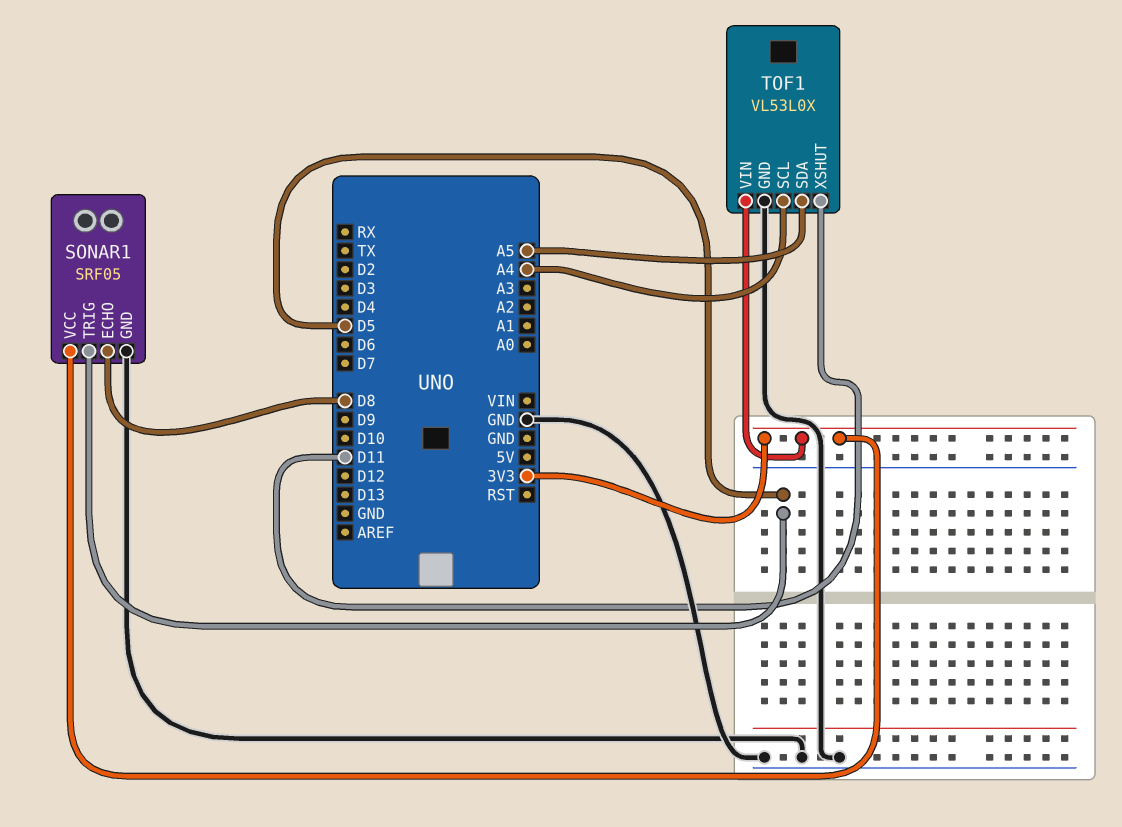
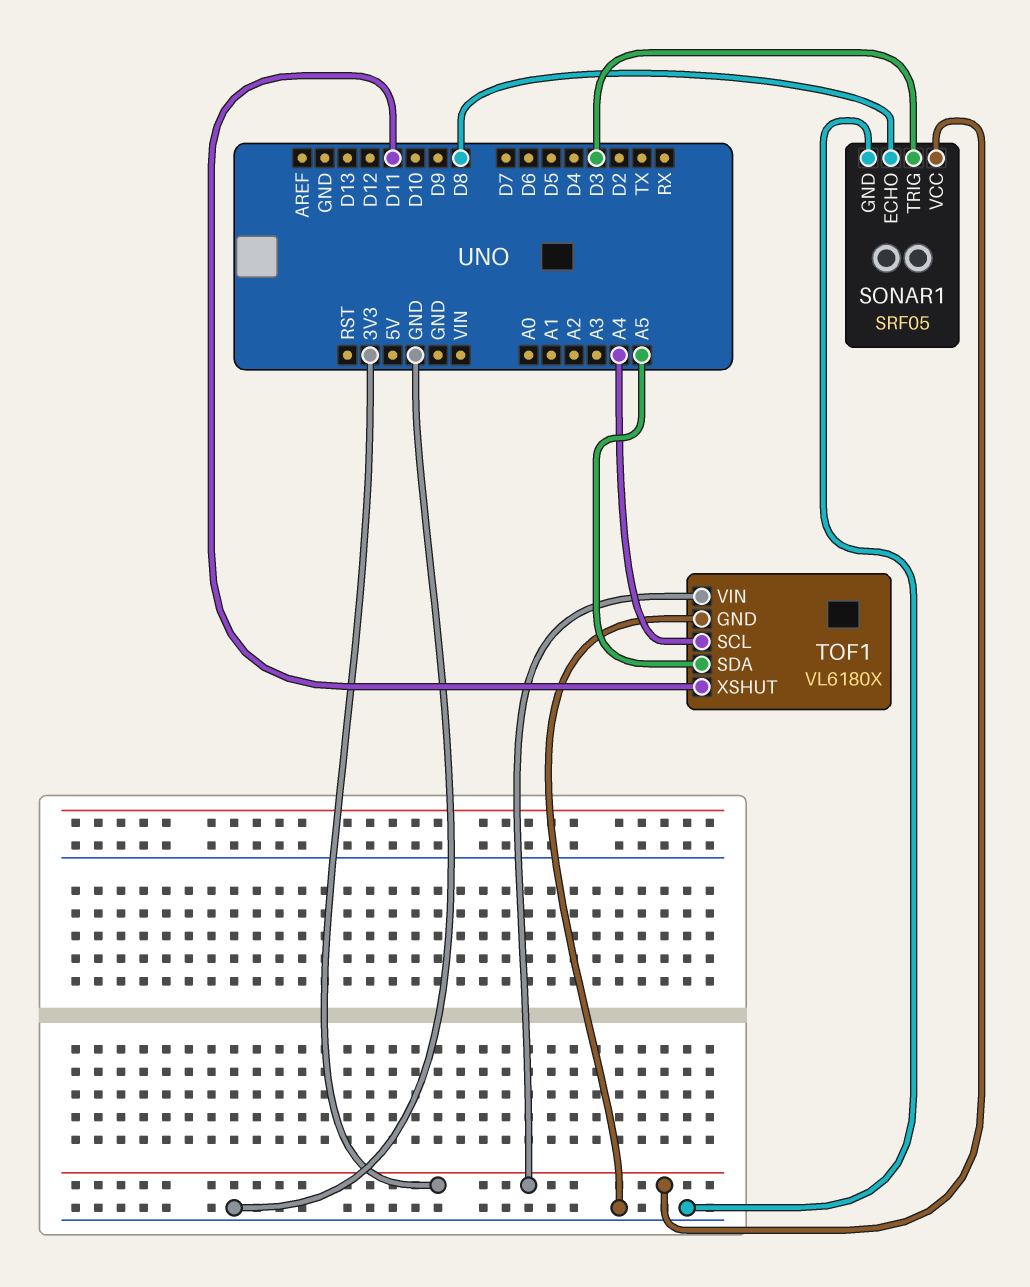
SONAR1 pin TRIG: D5 -> D3
TOF1: VL53L0X -> VL6180X

